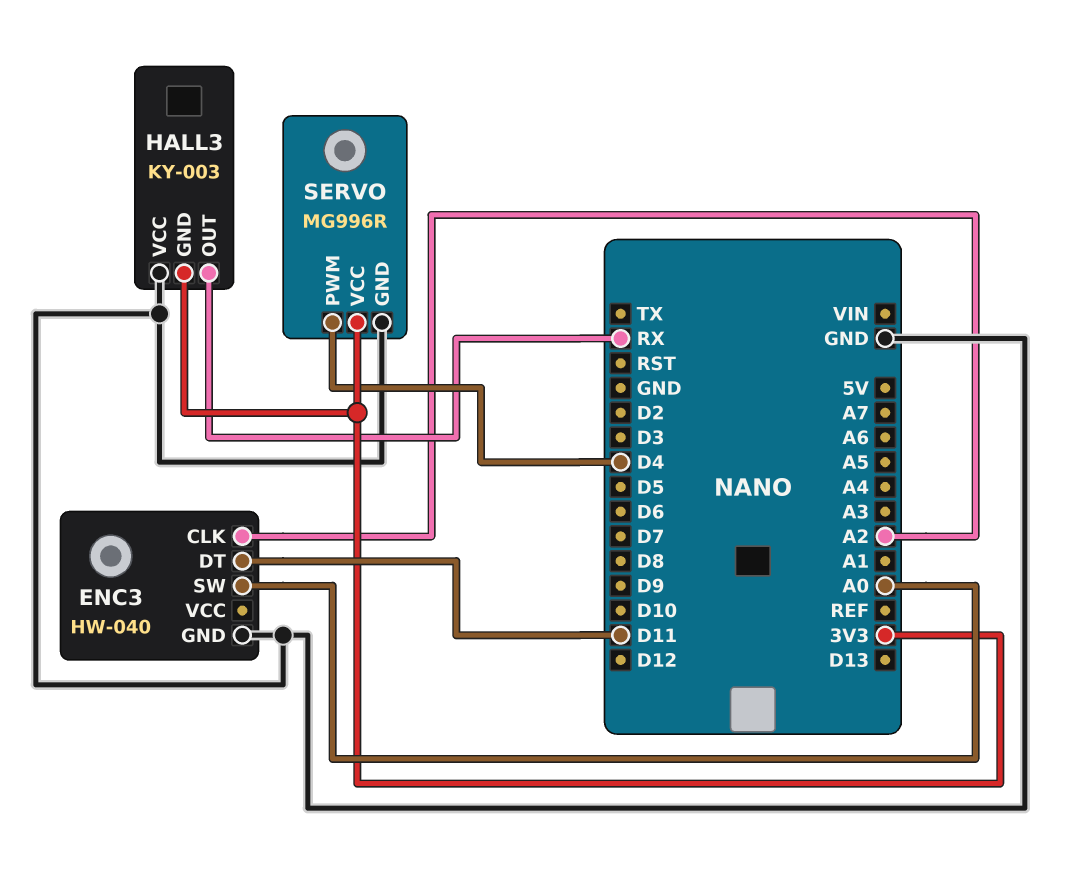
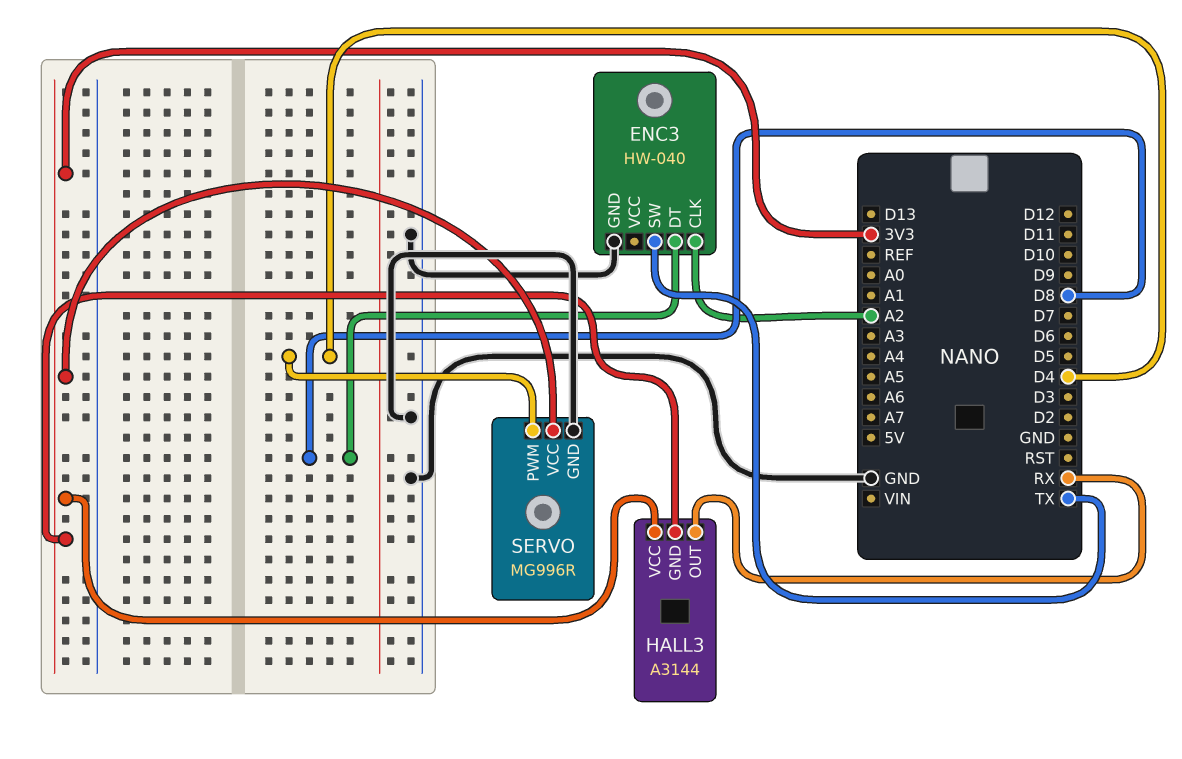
ENC3 pin DT: D11 -> D8
ENC3 pin SW: A0 -> TX
HALL3: KY-003 -> A3144
HALL3 pin VCC: GND -> 3V3

